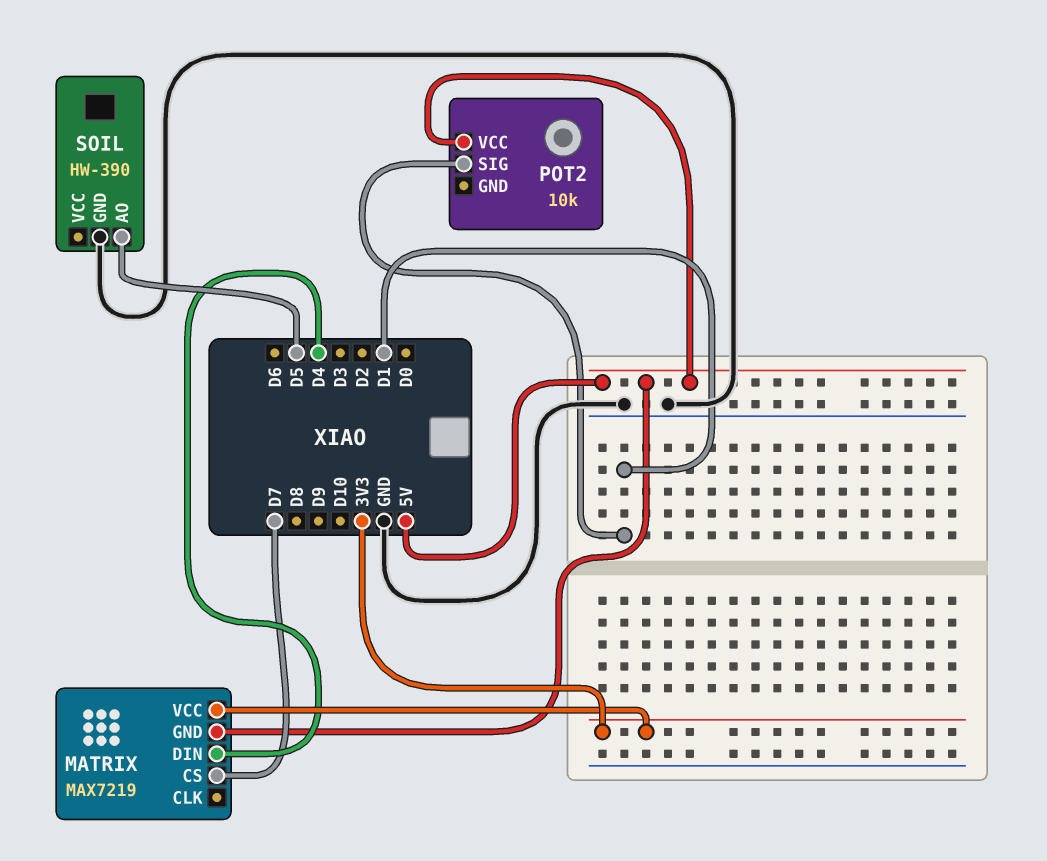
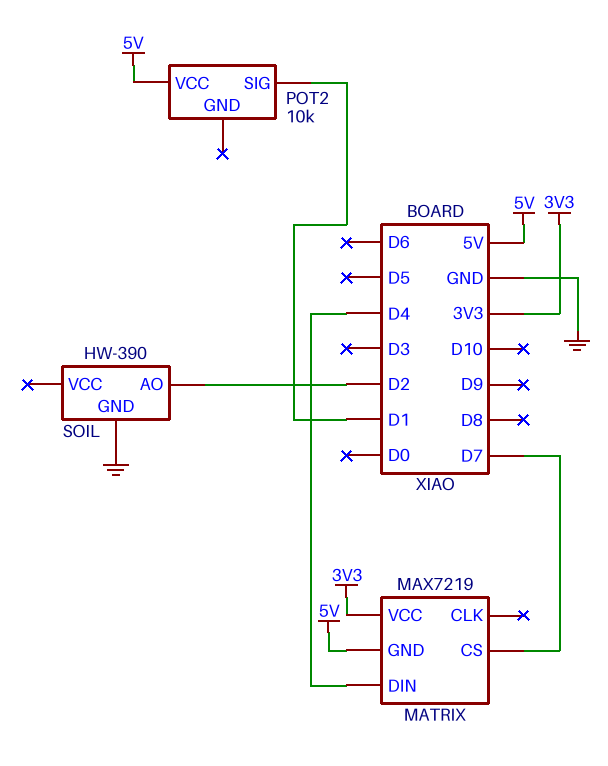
SOIL pin AO: D5 -> D2

